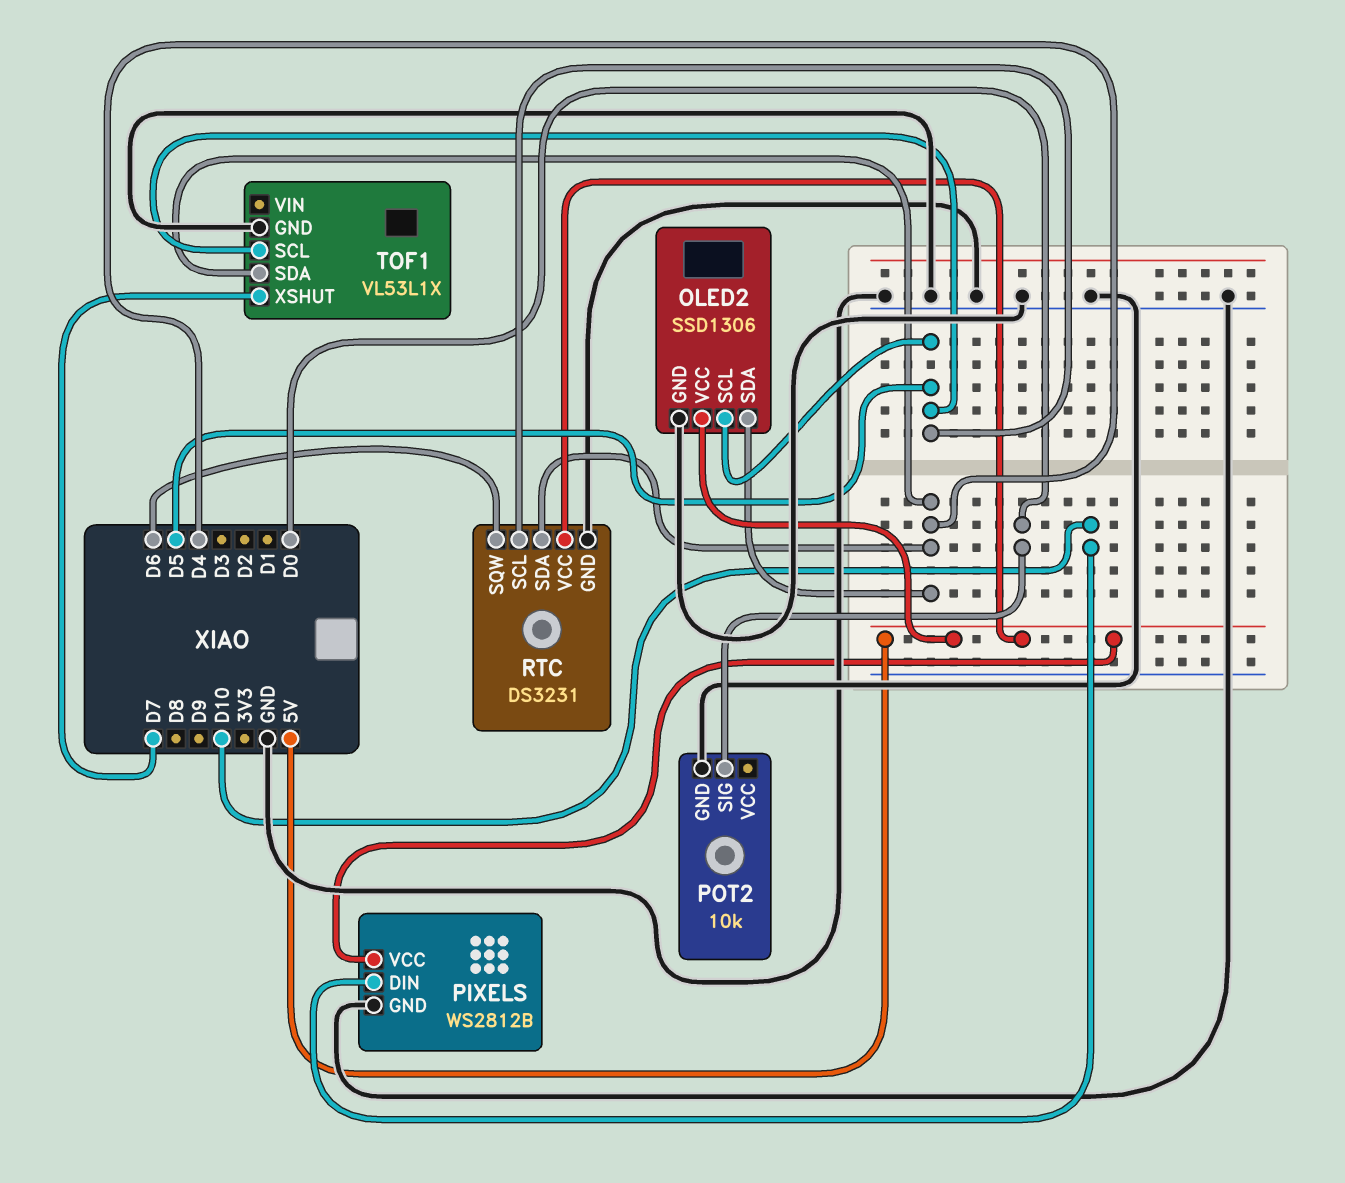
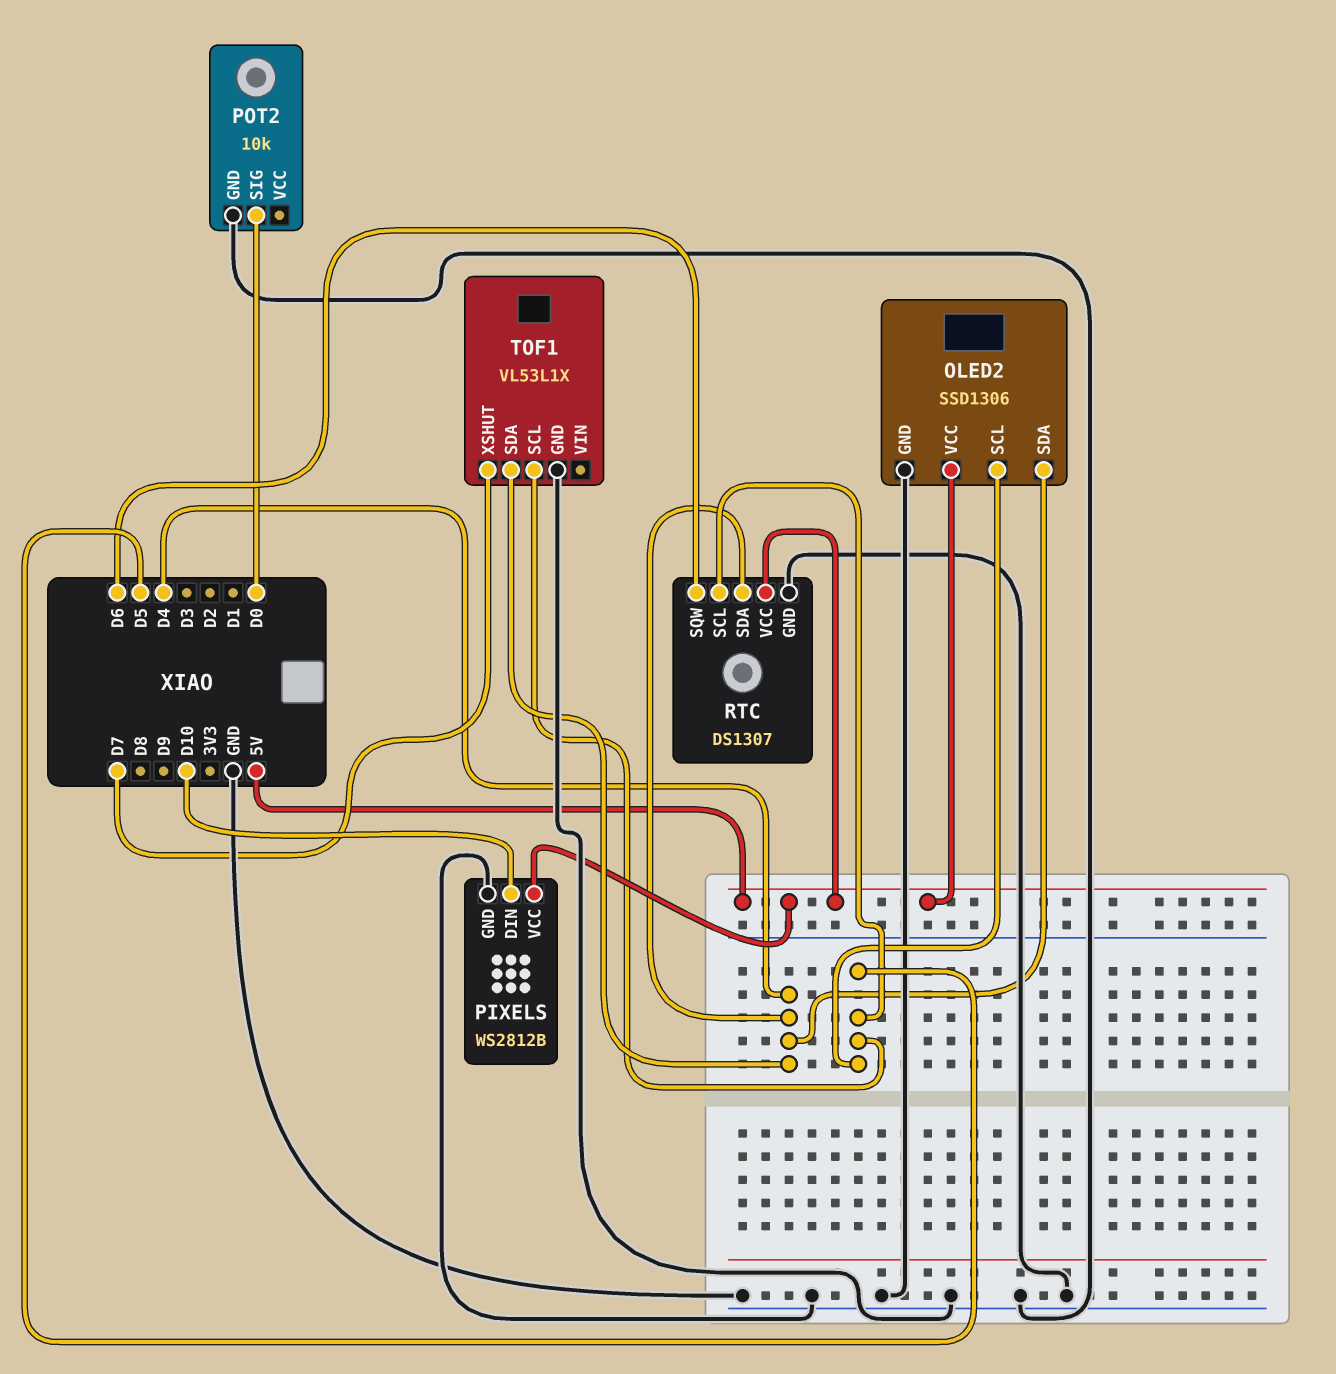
RTC: DS3231 -> DS1307

